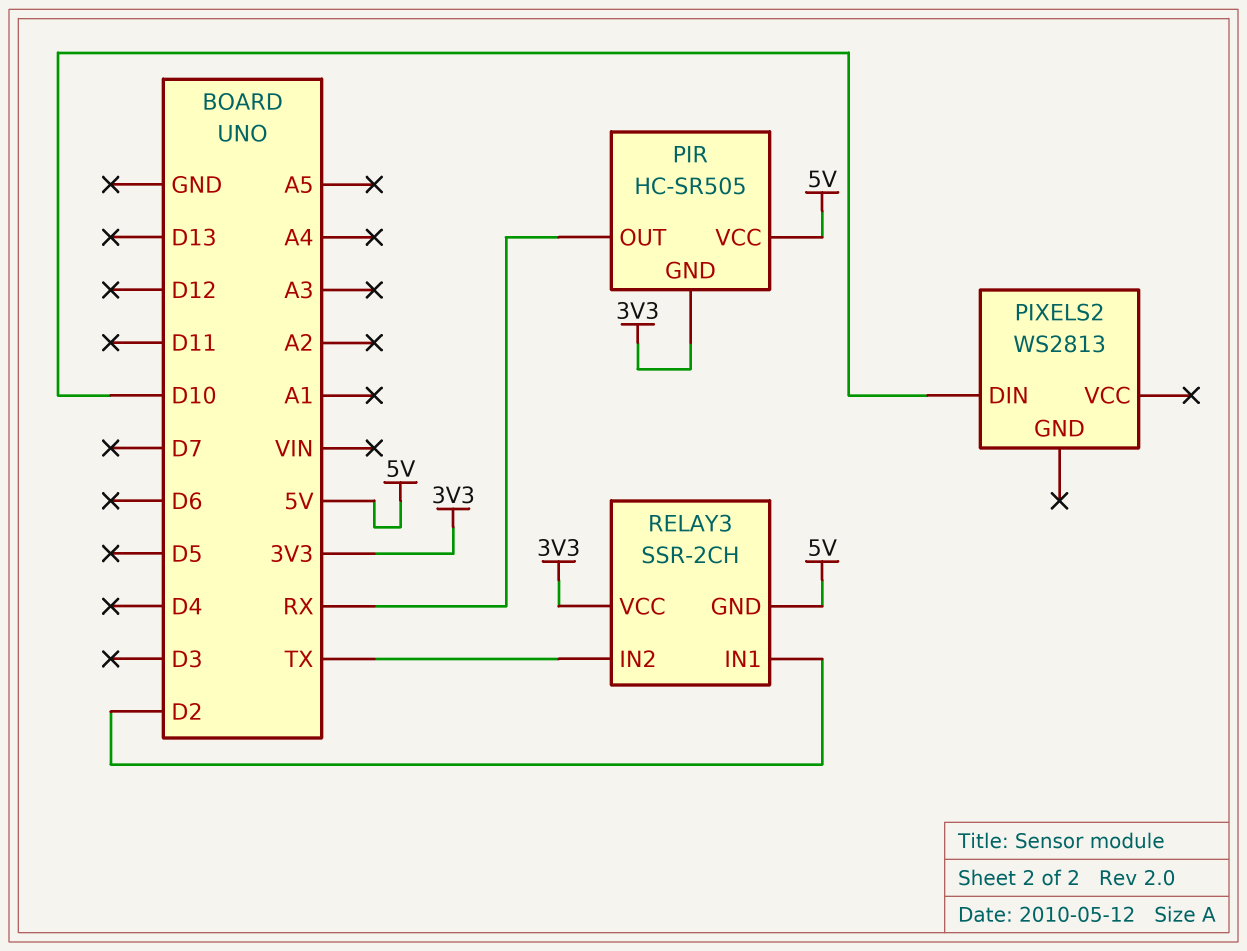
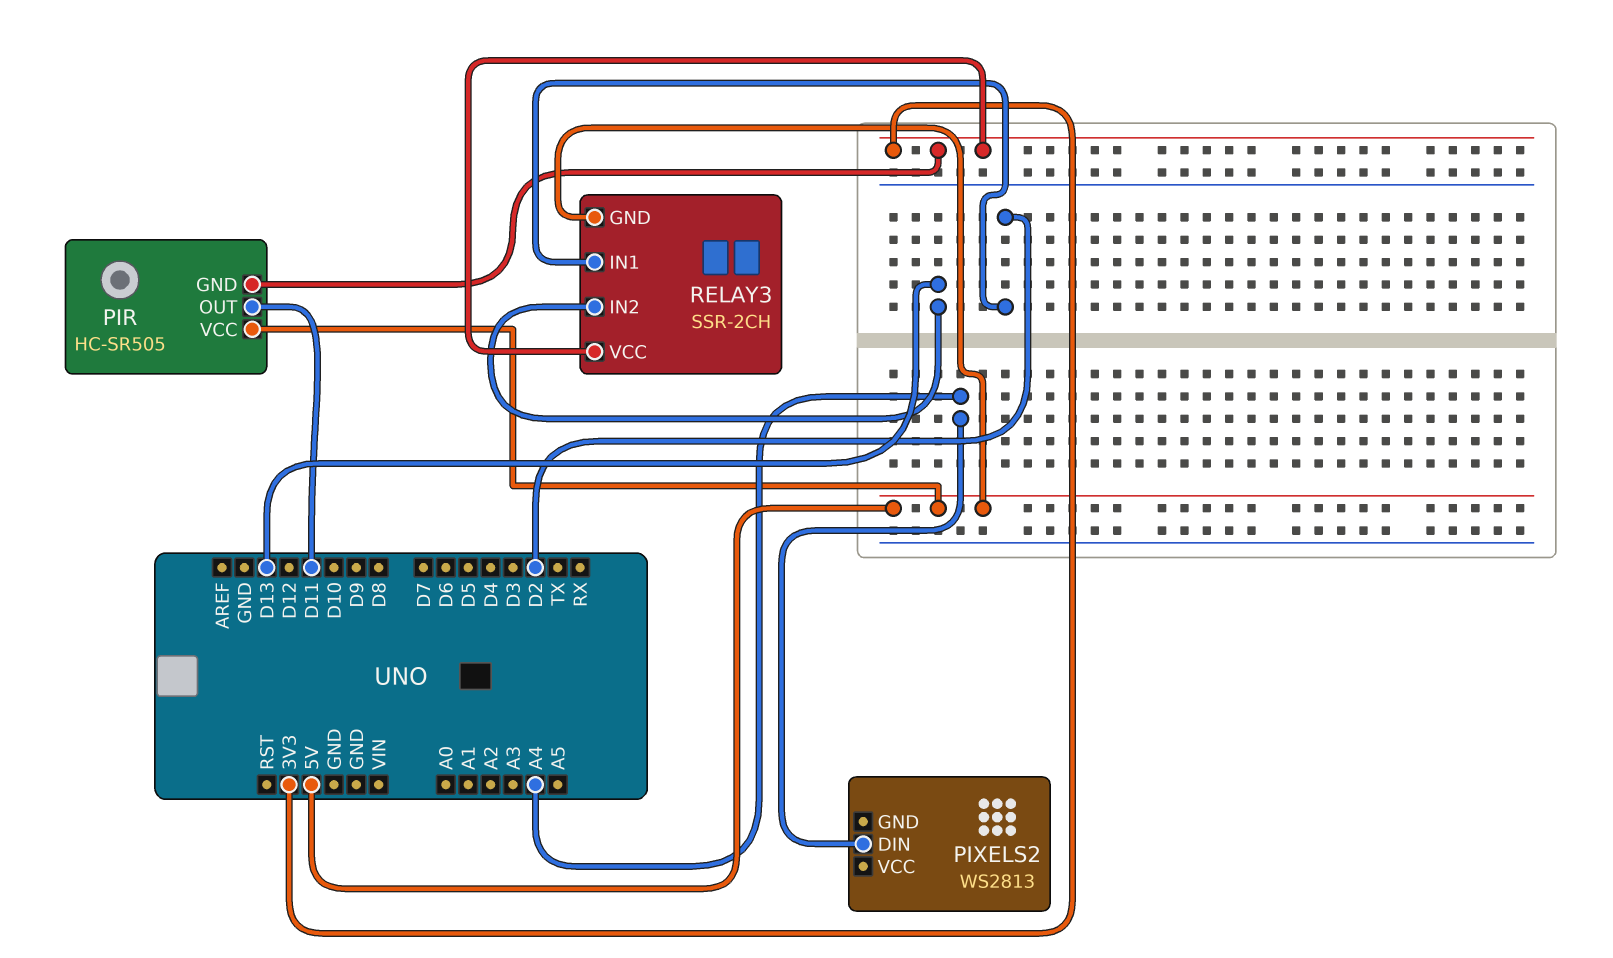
PIR pin OUT: RX -> D11
PIXELS2 pin DIN: D10 -> A4
RELAY3 pin IN2: TX -> D13

